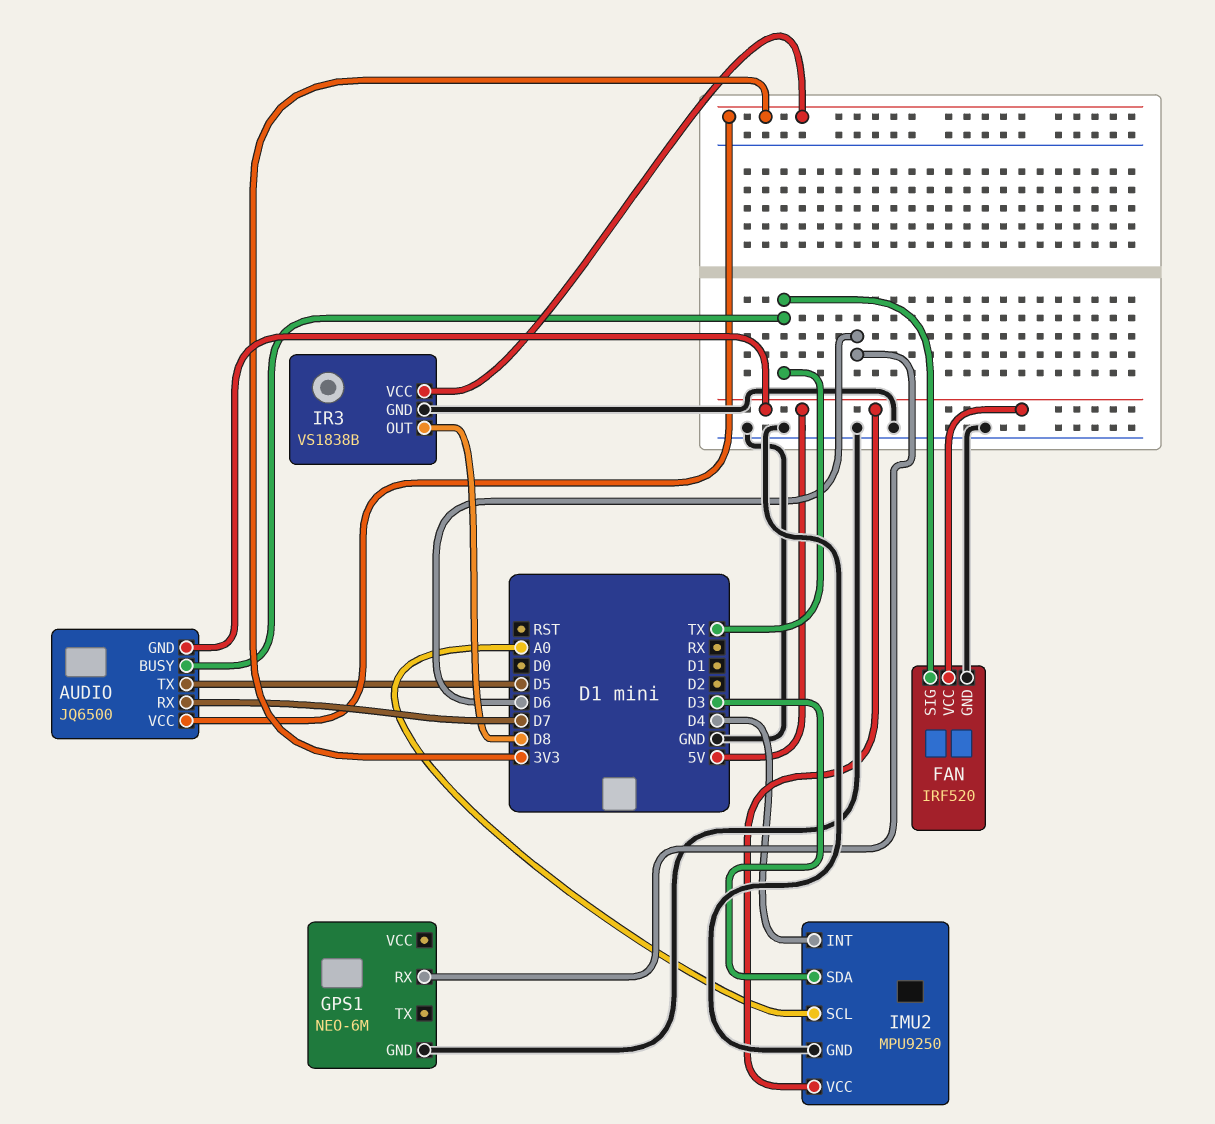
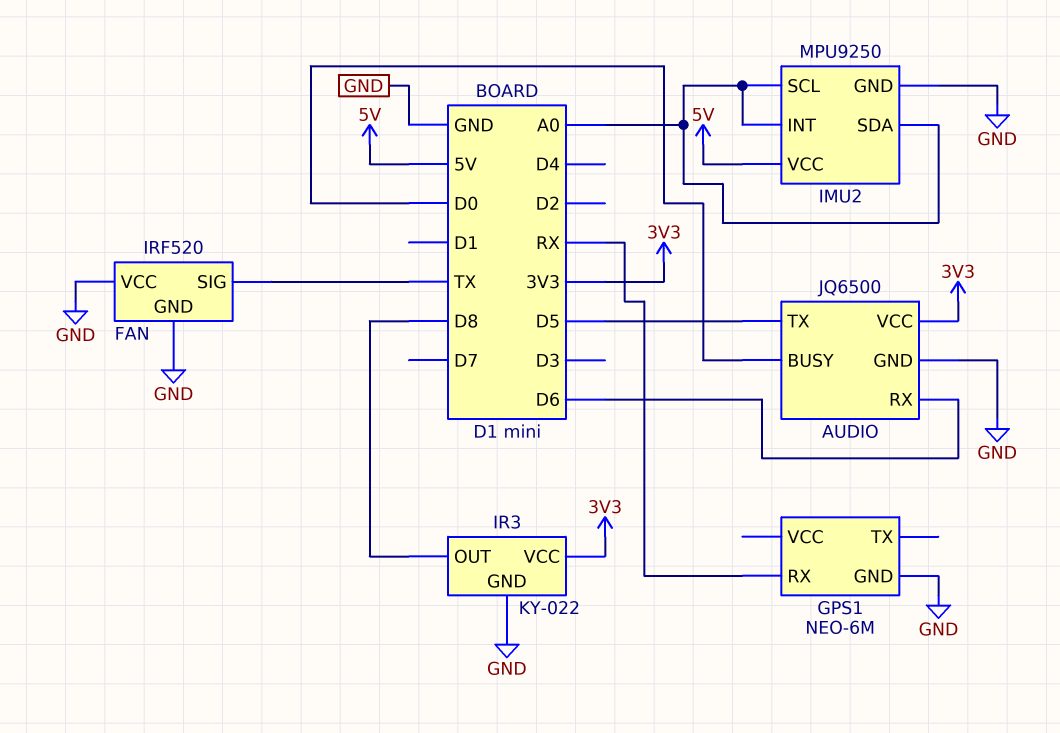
AUDIO pin BUSY: TX -> D0
AUDIO pin GND: 5V -> GND
AUDIO pin RX: D7 -> D6
FAN pin VCC: 5V -> GND
GPS1 pin RX: D6 -> RX
IMU2 pin INT: D4 -> A0
IMU2 pin SDA: D3 -> A0
IR3: VS1838B -> KY-022

